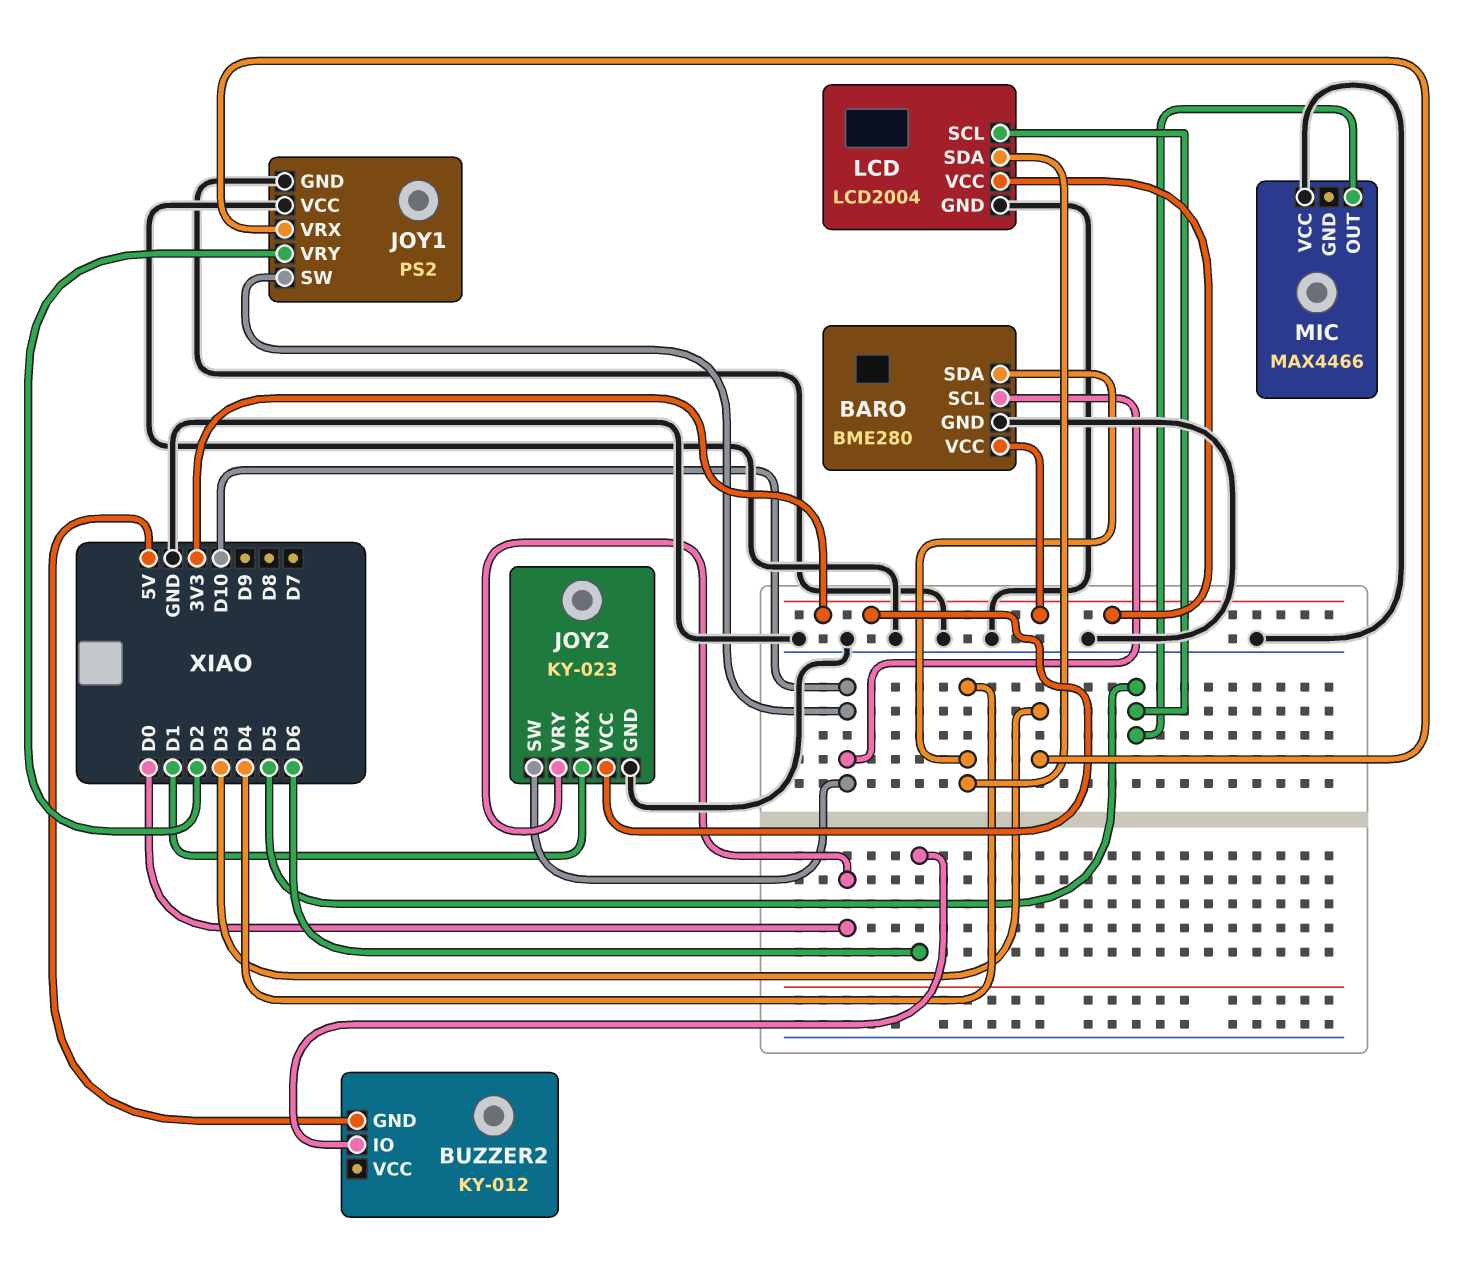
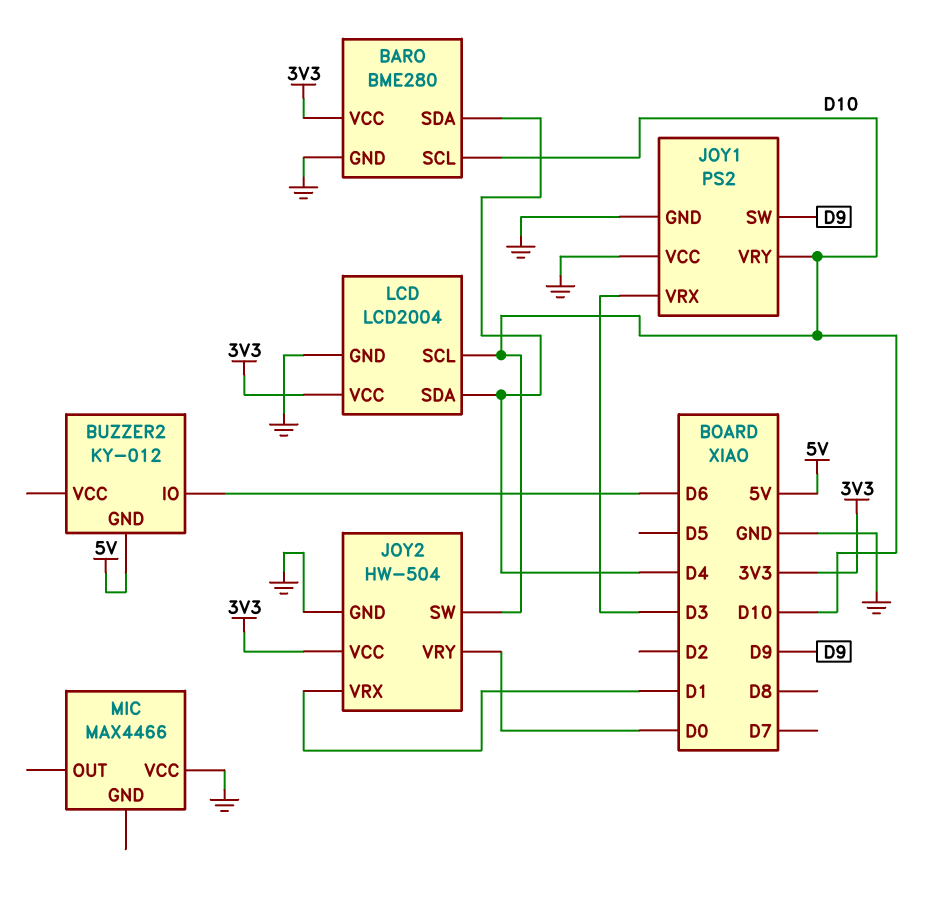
JOY1 pin SW: D10 -> D9
JOY1 pin VRY: D2 -> D10
JOY2: KY-023 -> HW-504
LCD pin SCL: D5 -> D10
MIC pin OUT: D5 -> none

